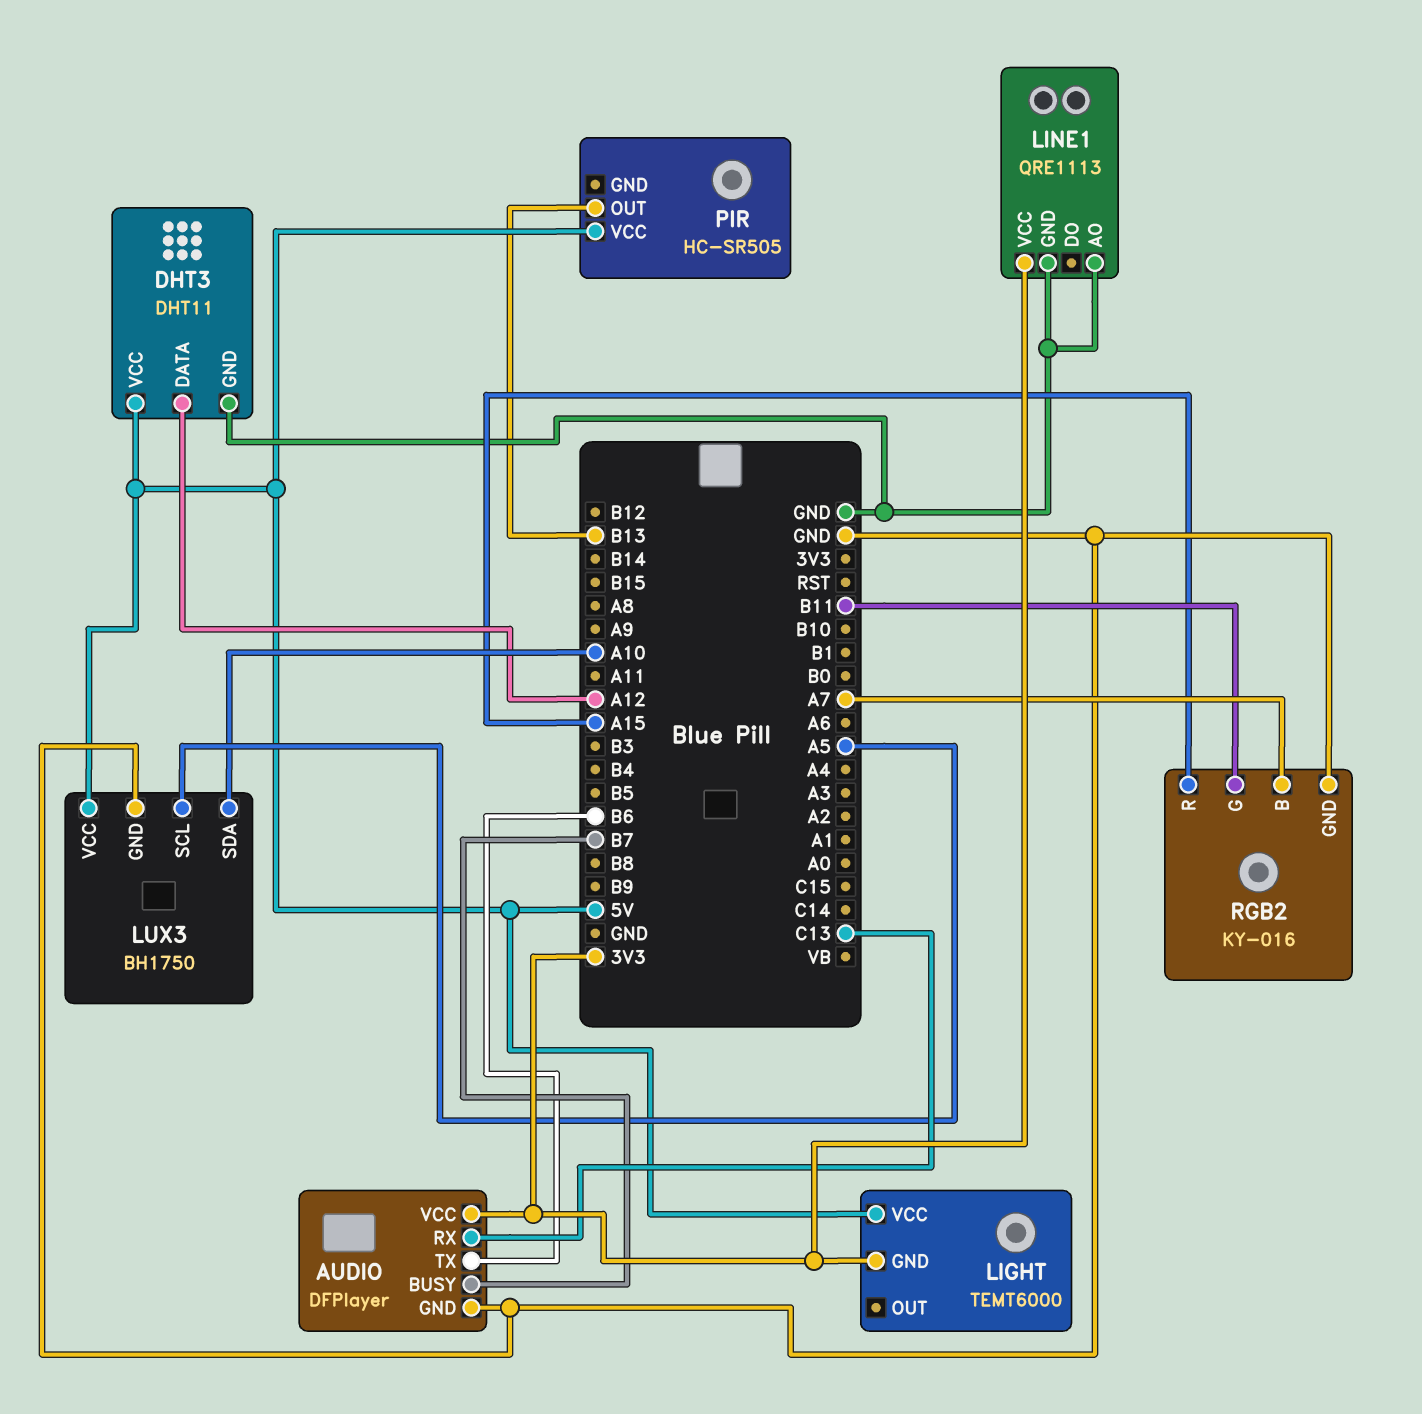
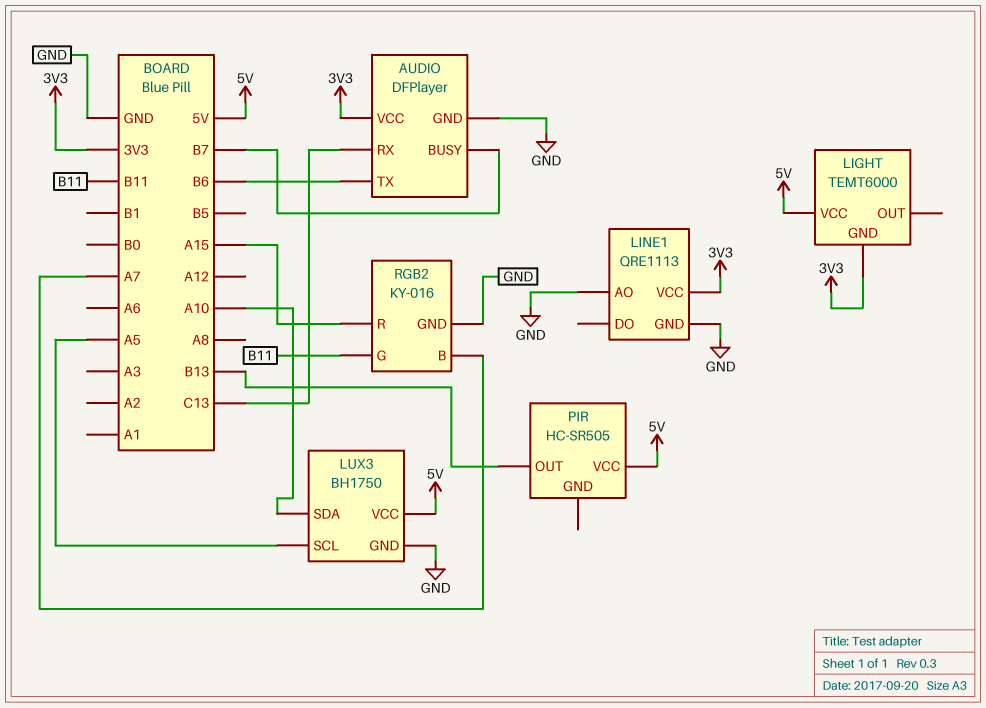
DHT3: DHT11 -> none
DHT3 pin DATA: A12 -> none
DHT3 pin GND: GND -> none
DHT3 pin VCC: 5V -> none

